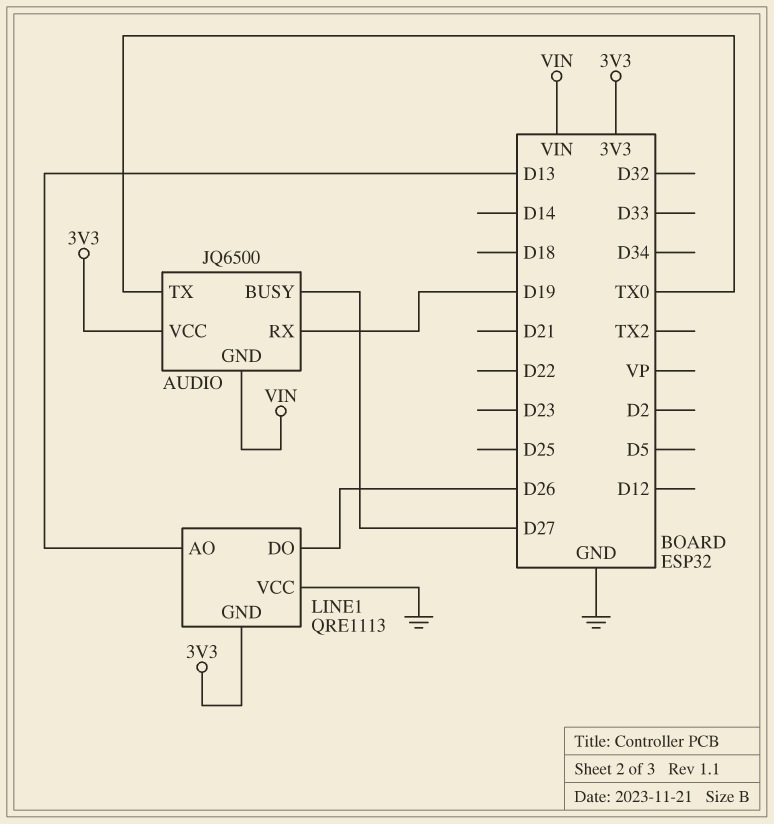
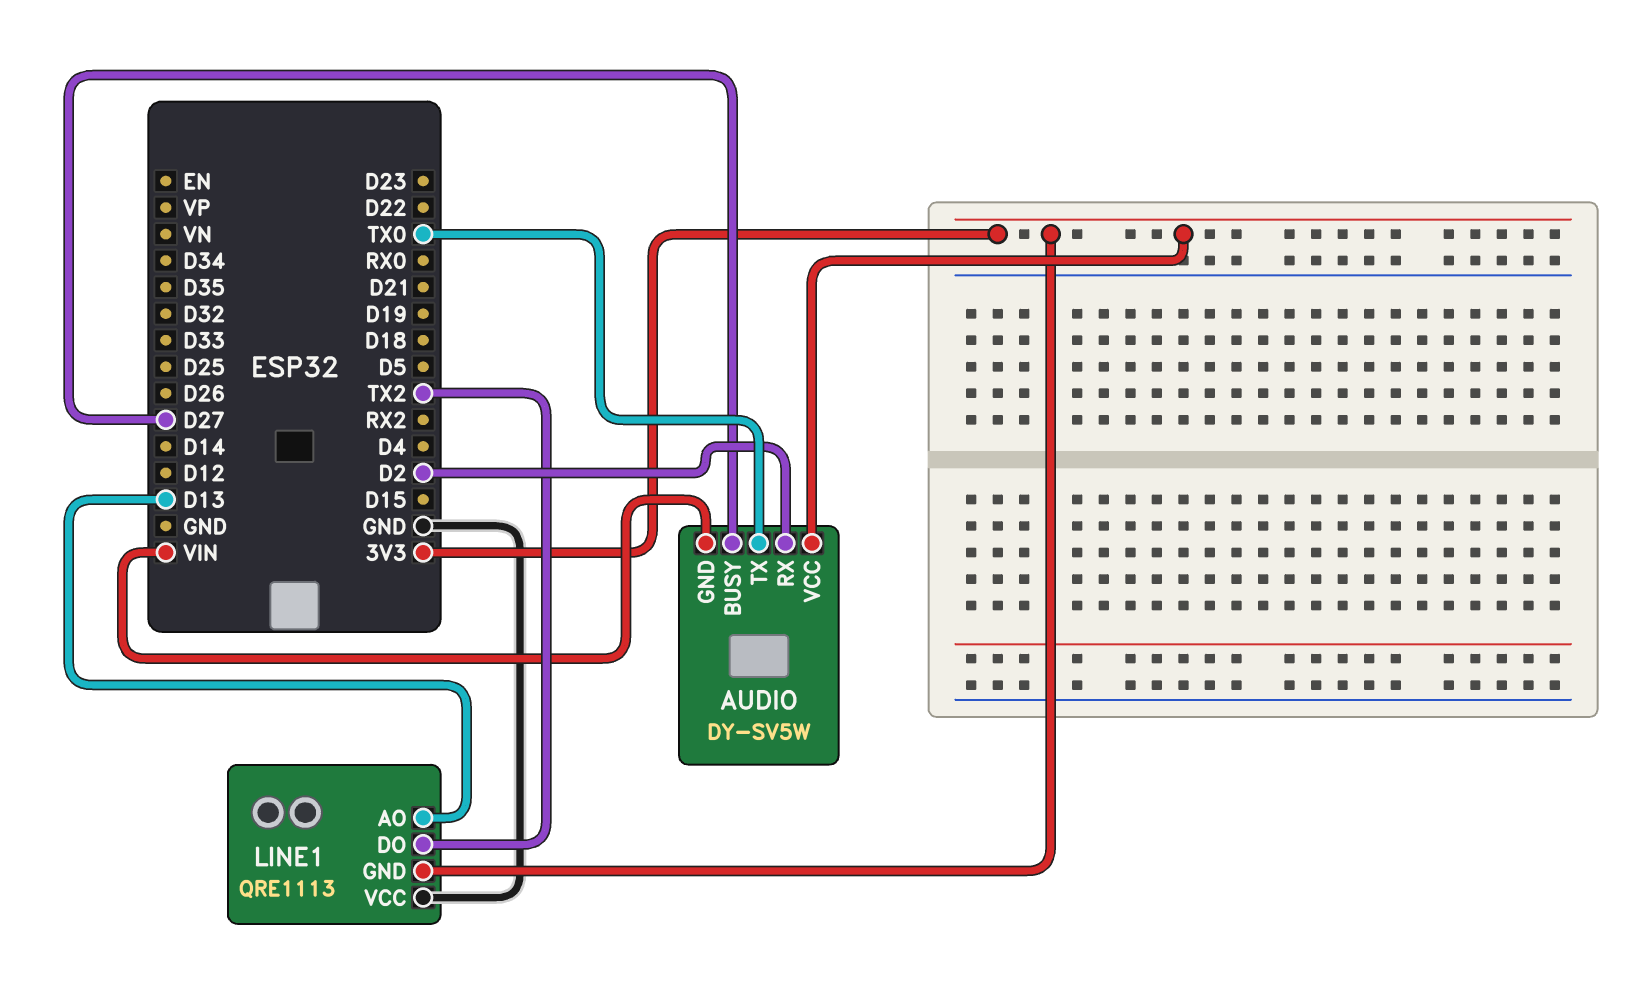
AUDIO: JQ6500 -> DY-SV5W
AUDIO pin RX: D19 -> D2
LINE1 pin DO: D26 -> TX2

